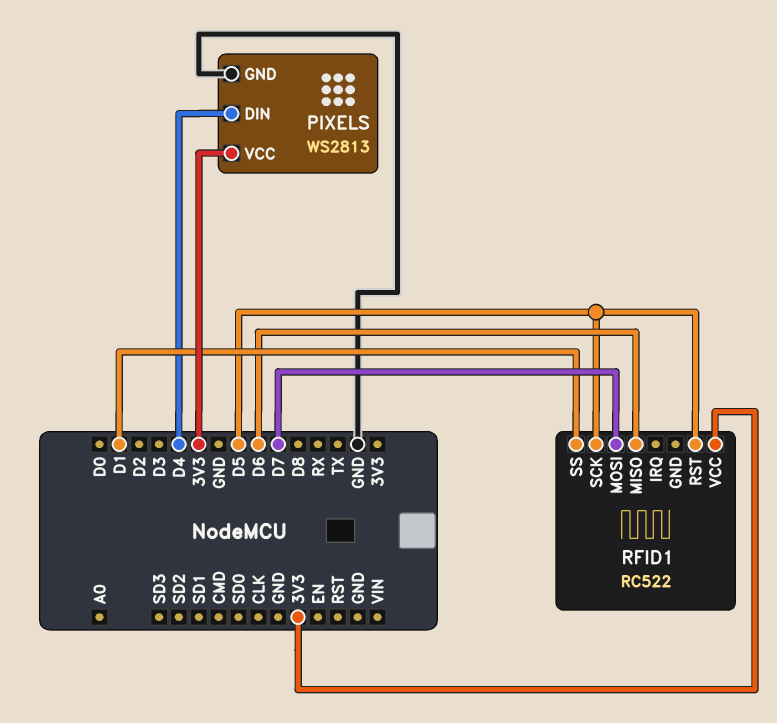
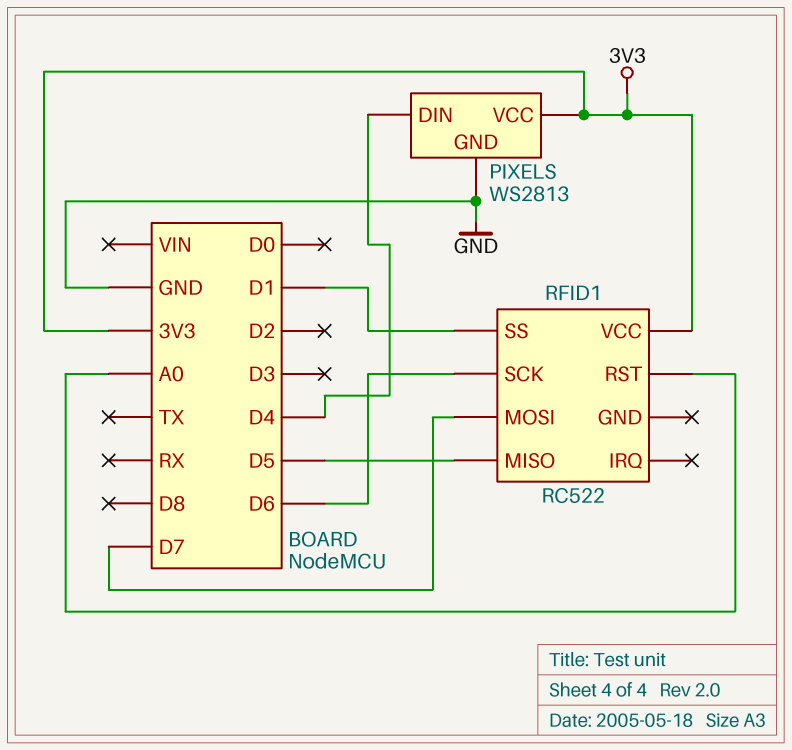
RFID1 pin MISO: D6 -> D5
RFID1 pin RST: D5 -> A0
RFID1 pin SCK: D5 -> D6

